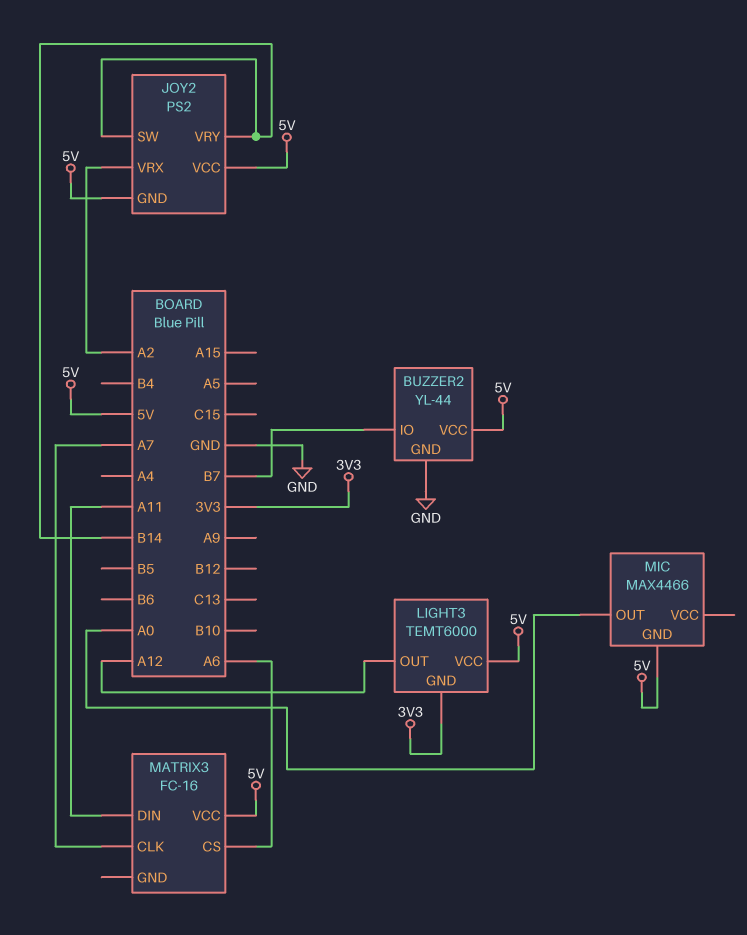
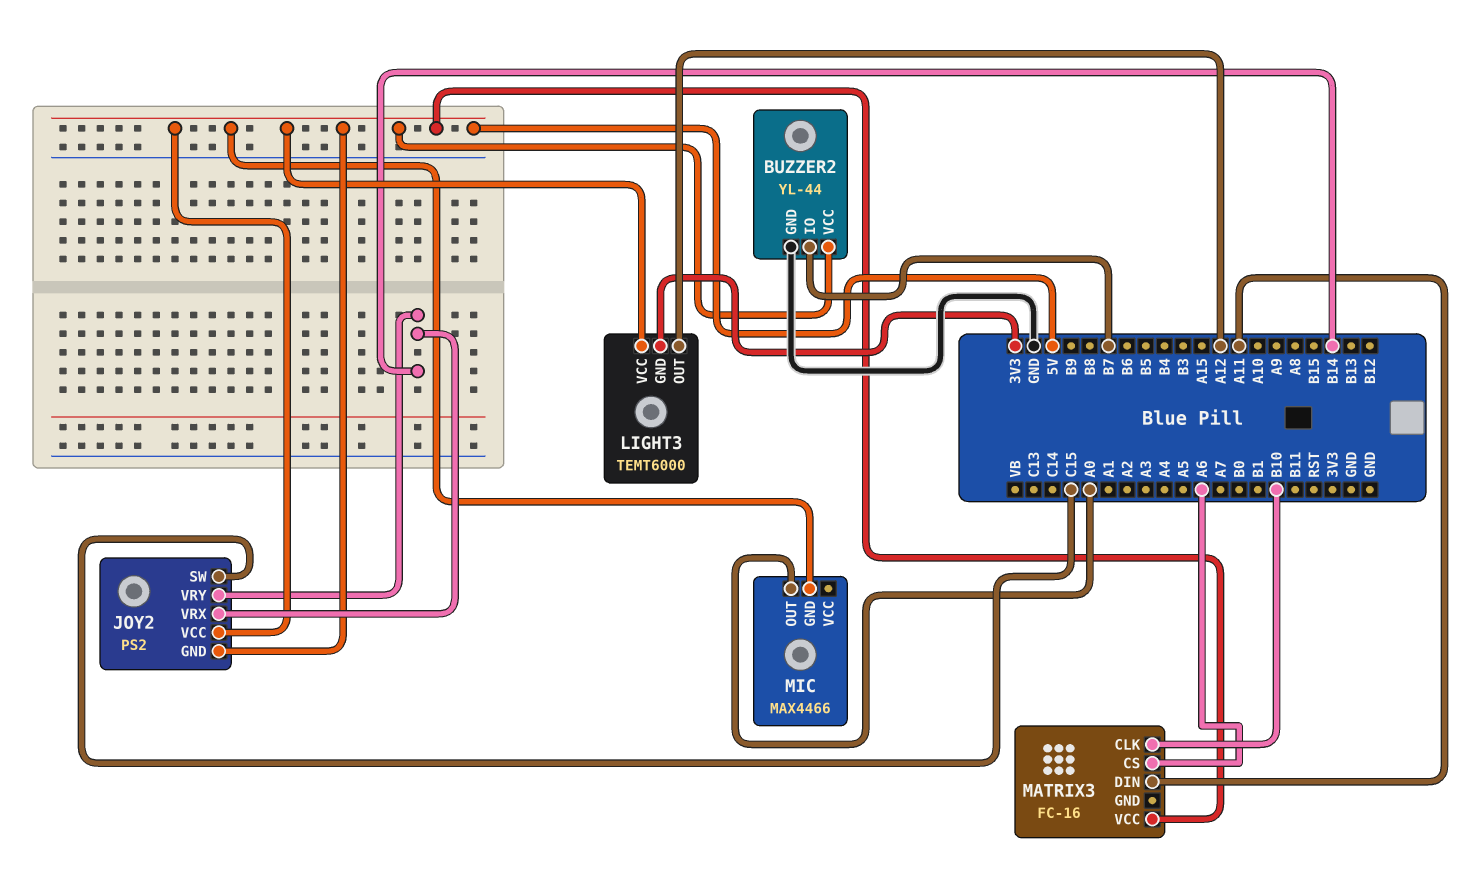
JOY2 pin SW: B14 -> C15
JOY2 pin VRX: A2 -> B14
MATRIX3 pin CLK: A7 -> B10

